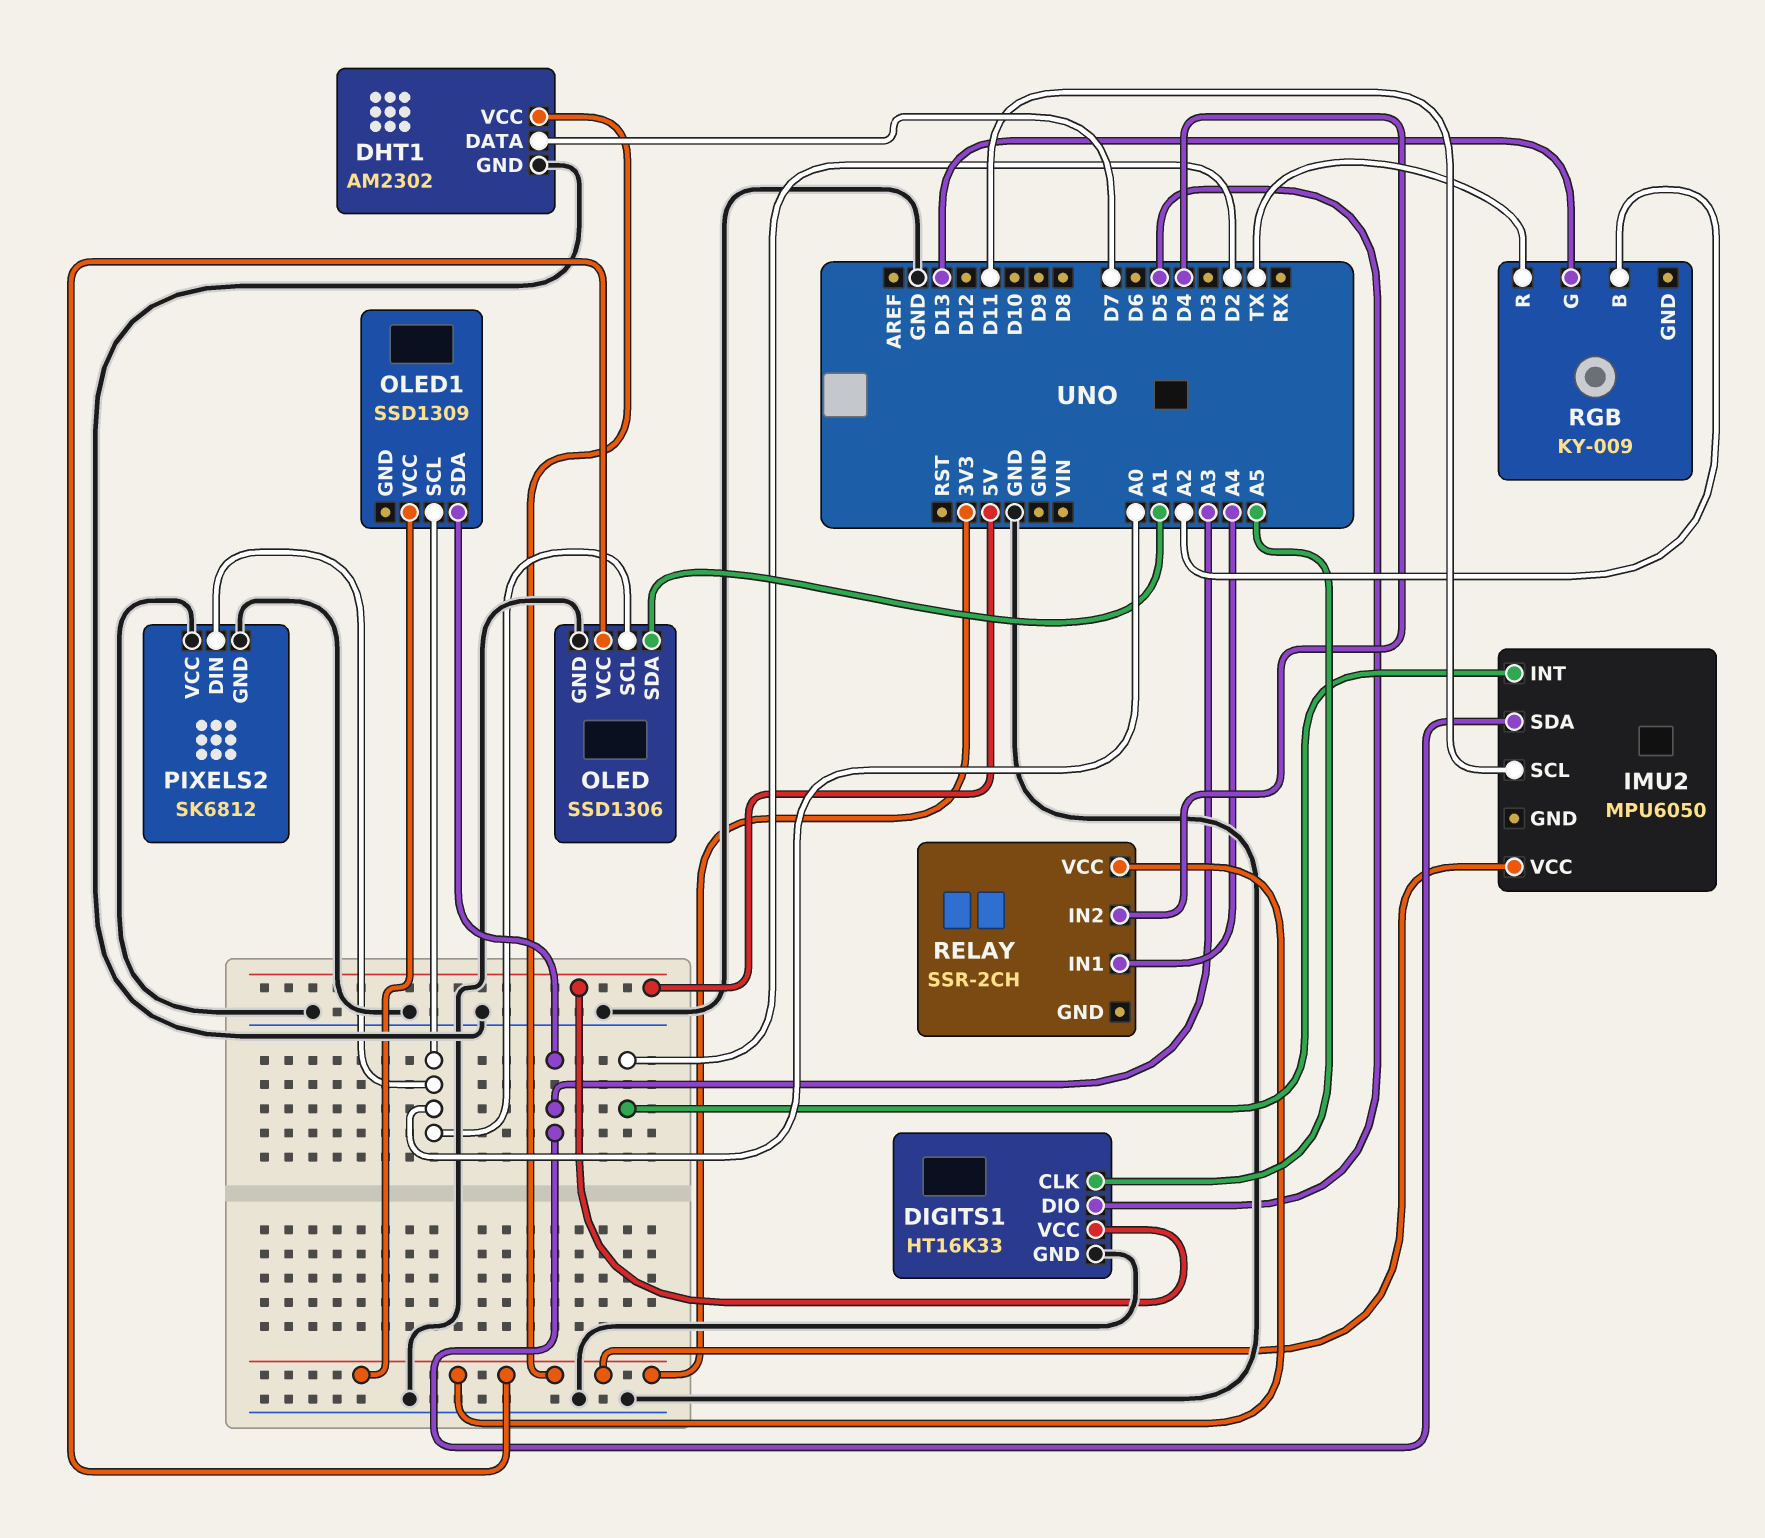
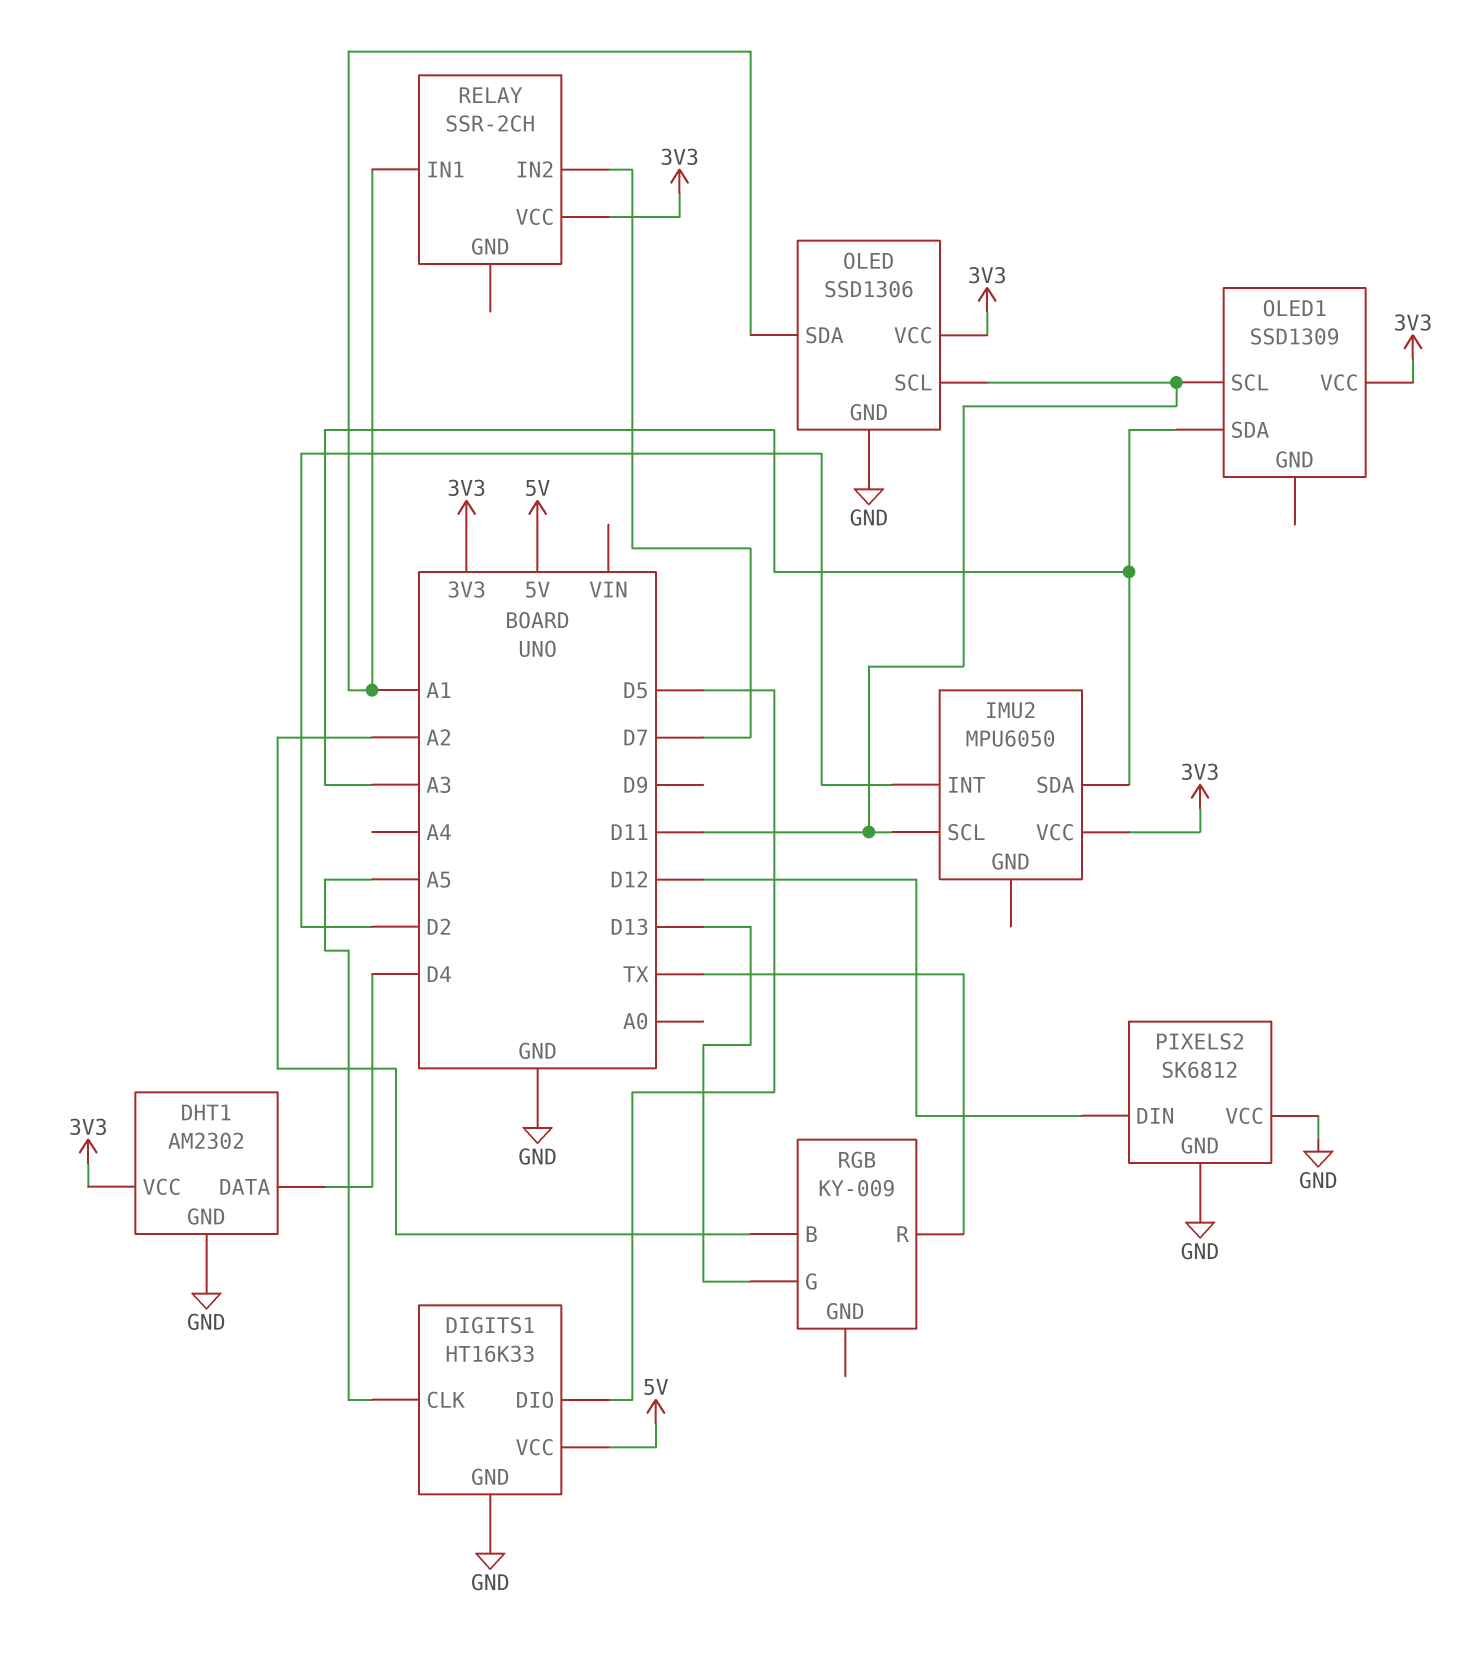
DHT1 pin DATA: D7 -> D4
OLED pin SCL: A0 -> D11
OLED1 pin SCL: A0 -> D11
PIXELS2 pin DIN: A0 -> D12
RELAY pin IN1: A4 -> A1
RELAY pin IN2: D4 -> D7

